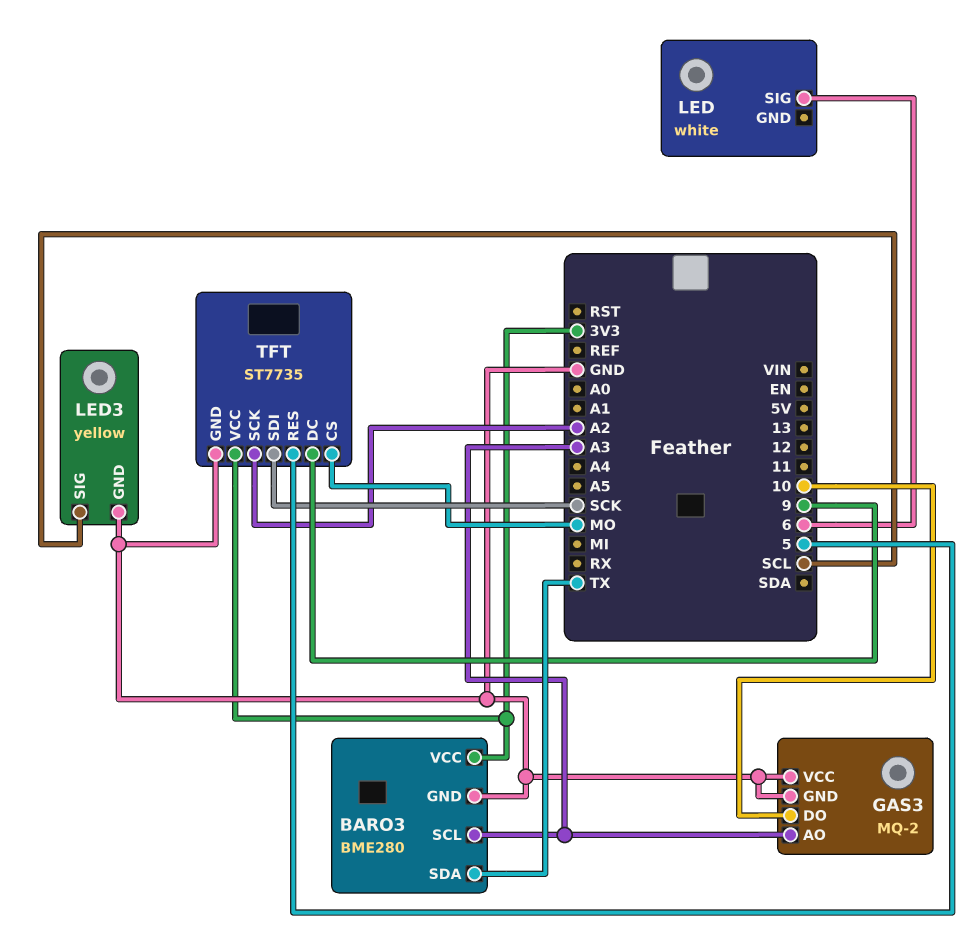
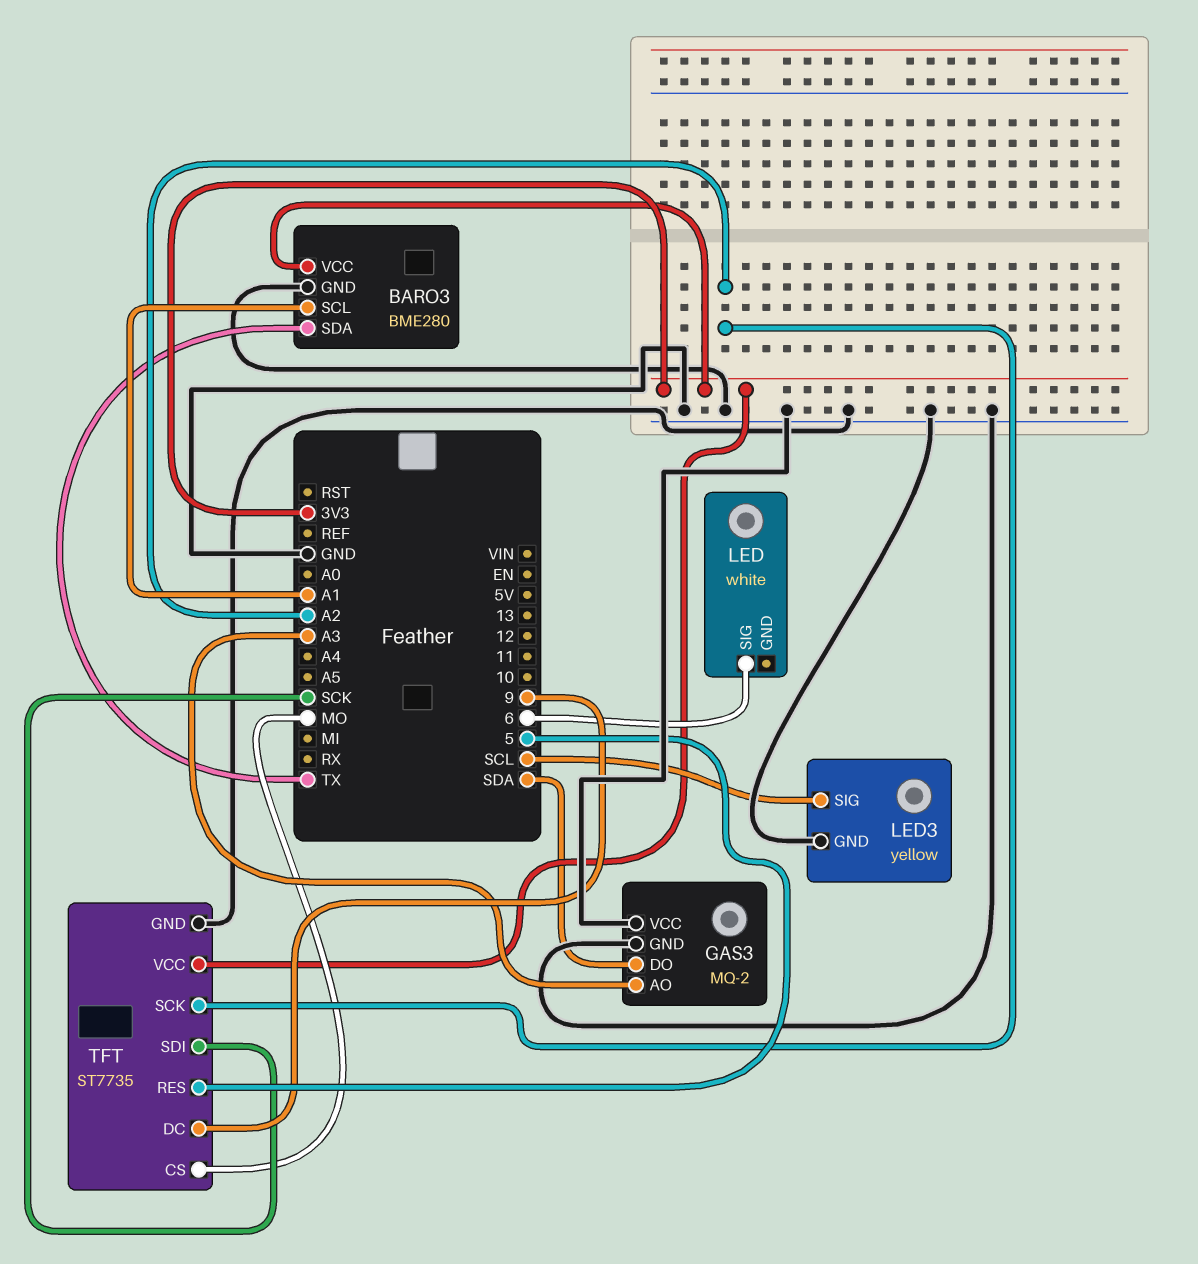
BARO3 pin SCL: A3 -> A1
GAS3 pin DO: 10 -> SDA

